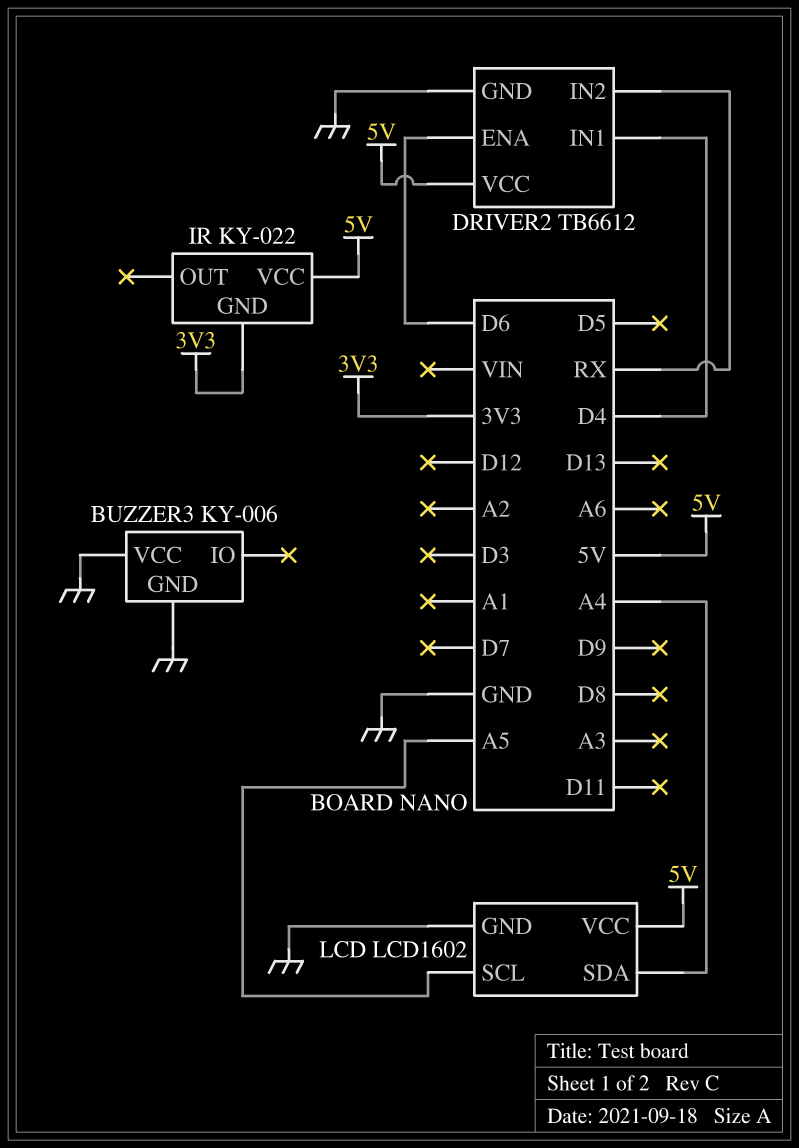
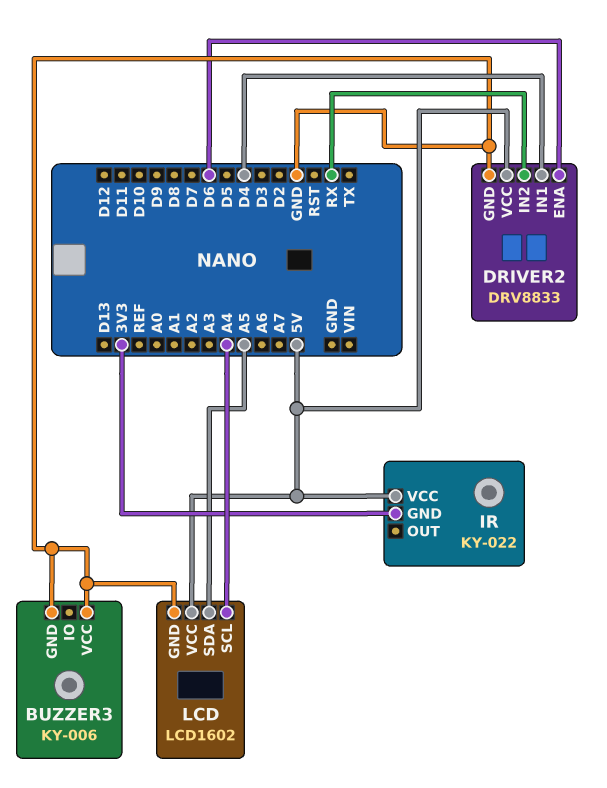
DRIVER2: TB6612 -> DRV8833
LCD pin SCL: A5 -> A4
LCD pin SDA: A4 -> A5

